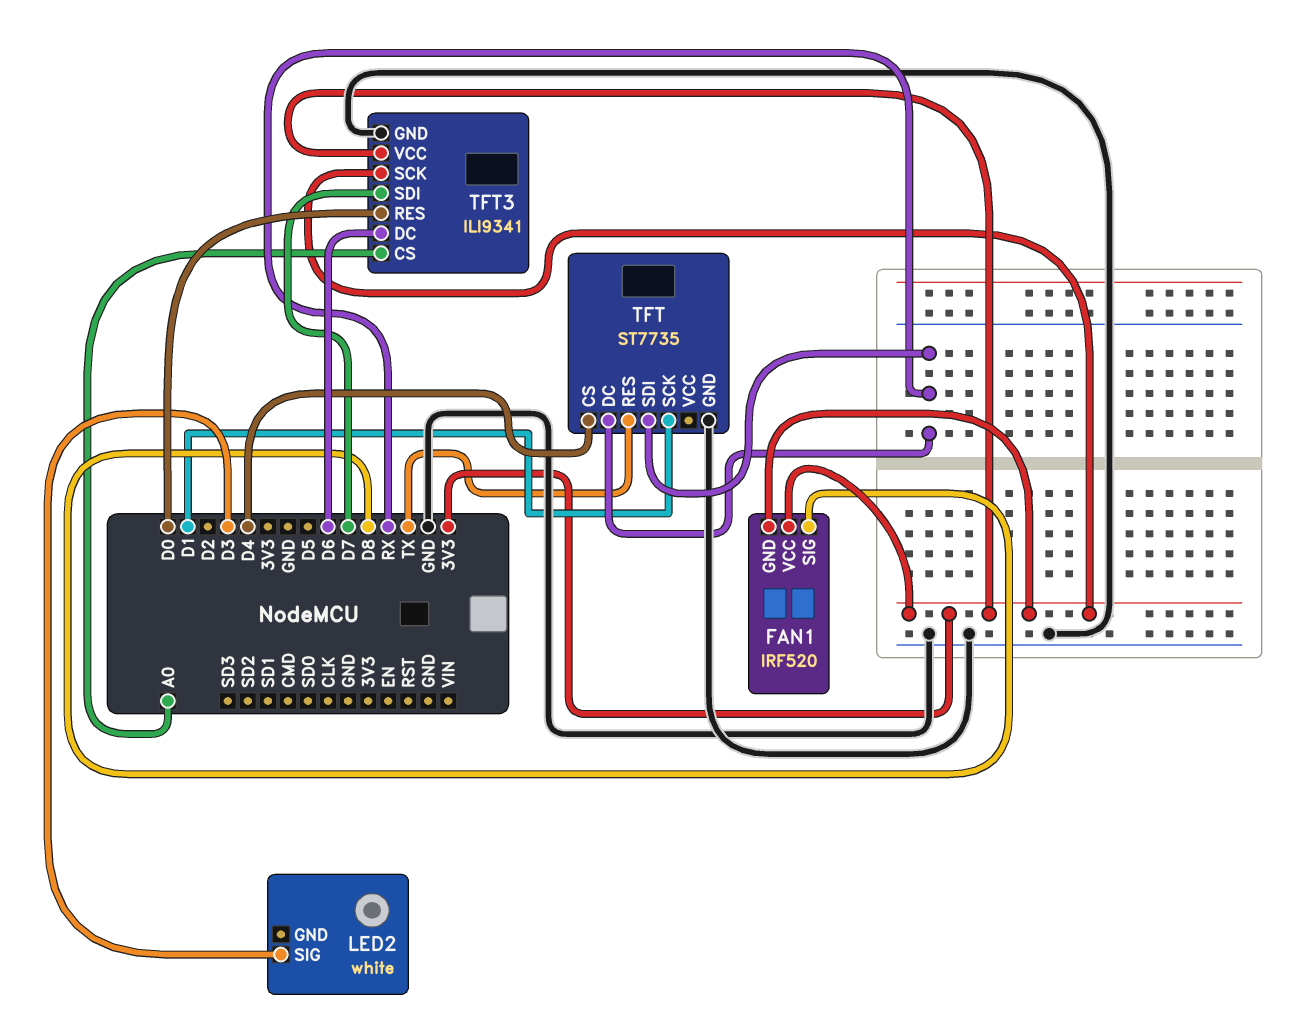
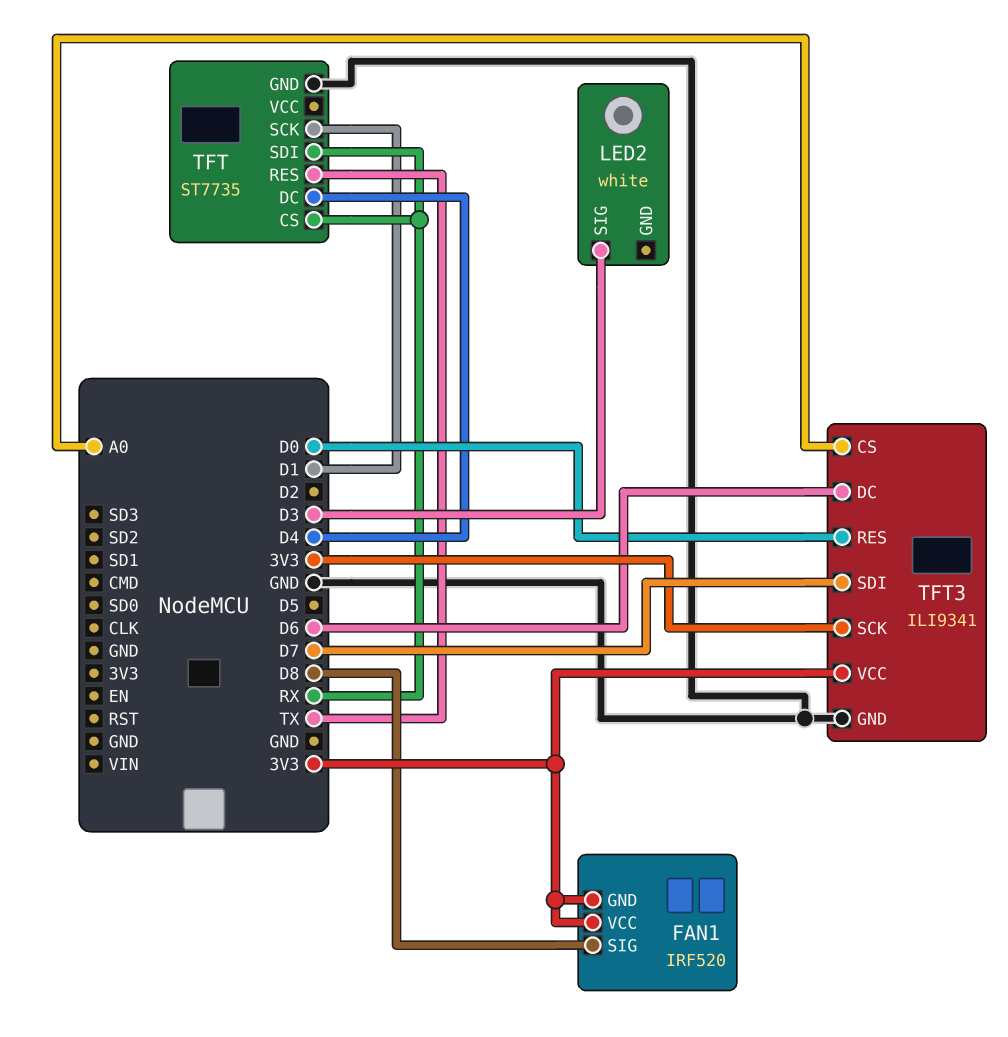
TFT pin CS: D4 -> RX
TFT pin DC: RX -> D4

